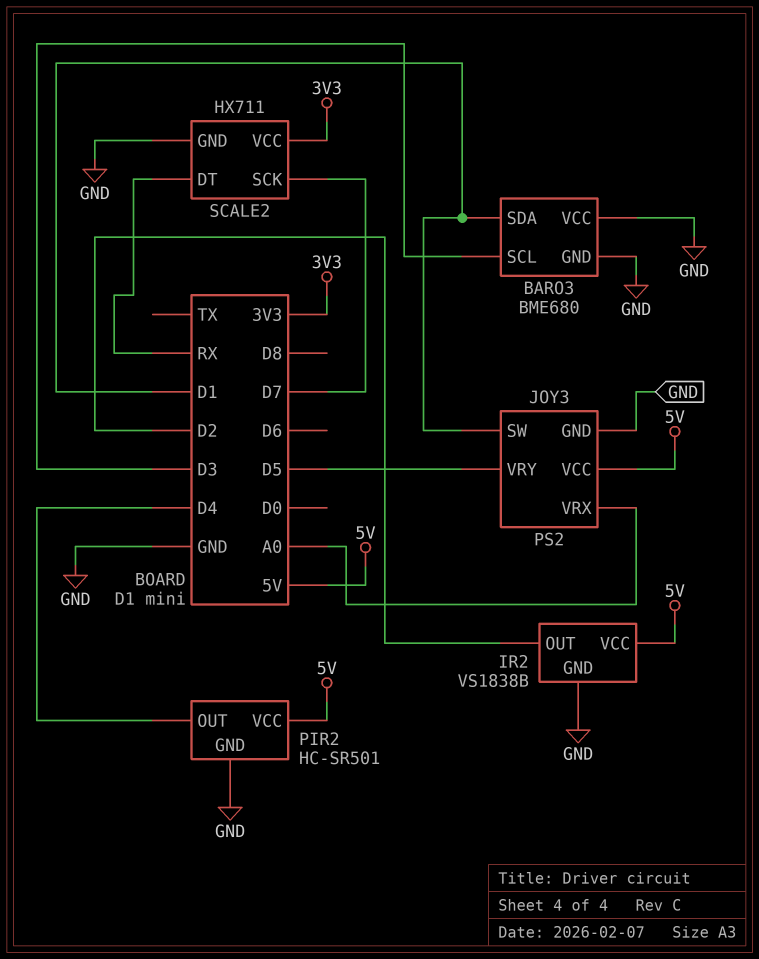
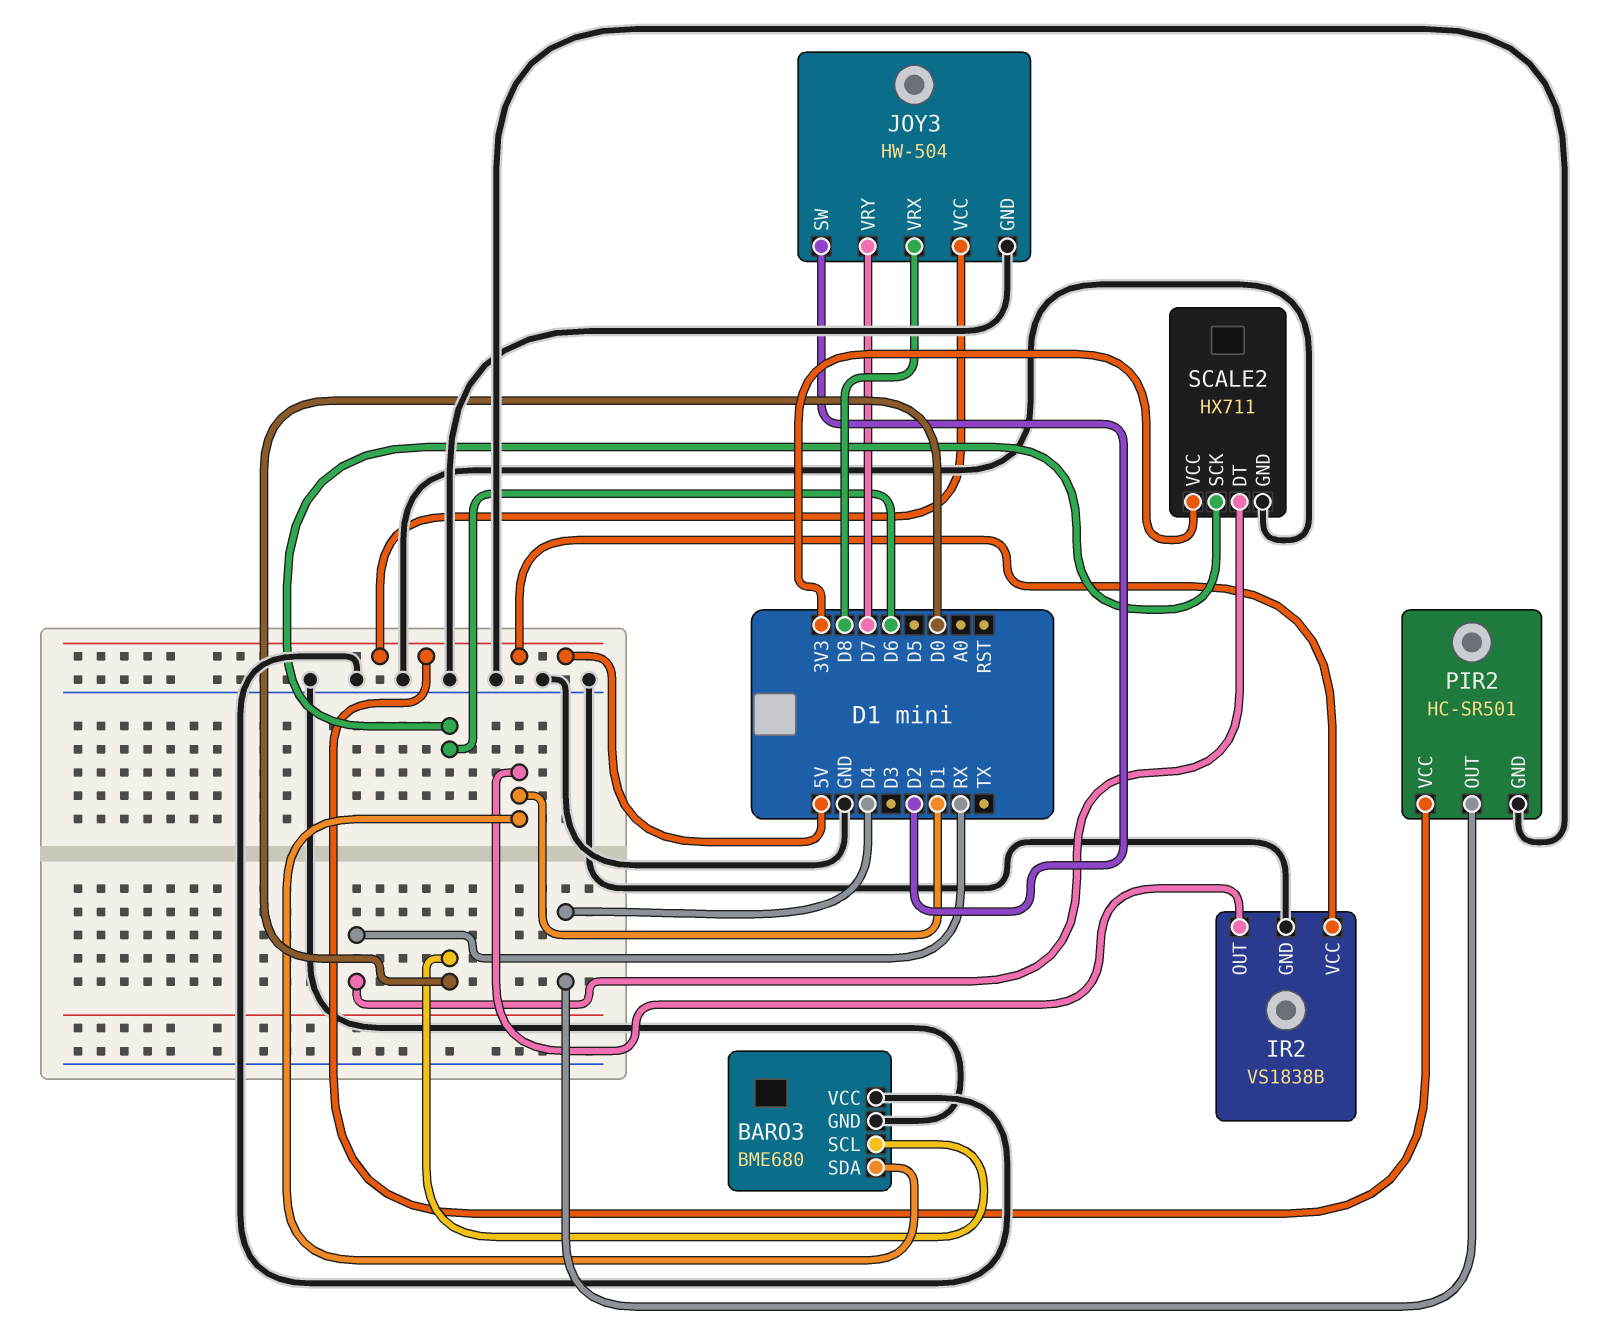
BARO3 pin SCL: D3 -> D0
IR2 pin OUT: D2 -> D1
JOY3: PS2 -> HW-504
JOY3 pin SW: D1 -> D2
JOY3 pin VRX: A0 -> D8
JOY3 pin VRY: D5 -> D7
SCALE2 pin SCK: D7 -> D6

